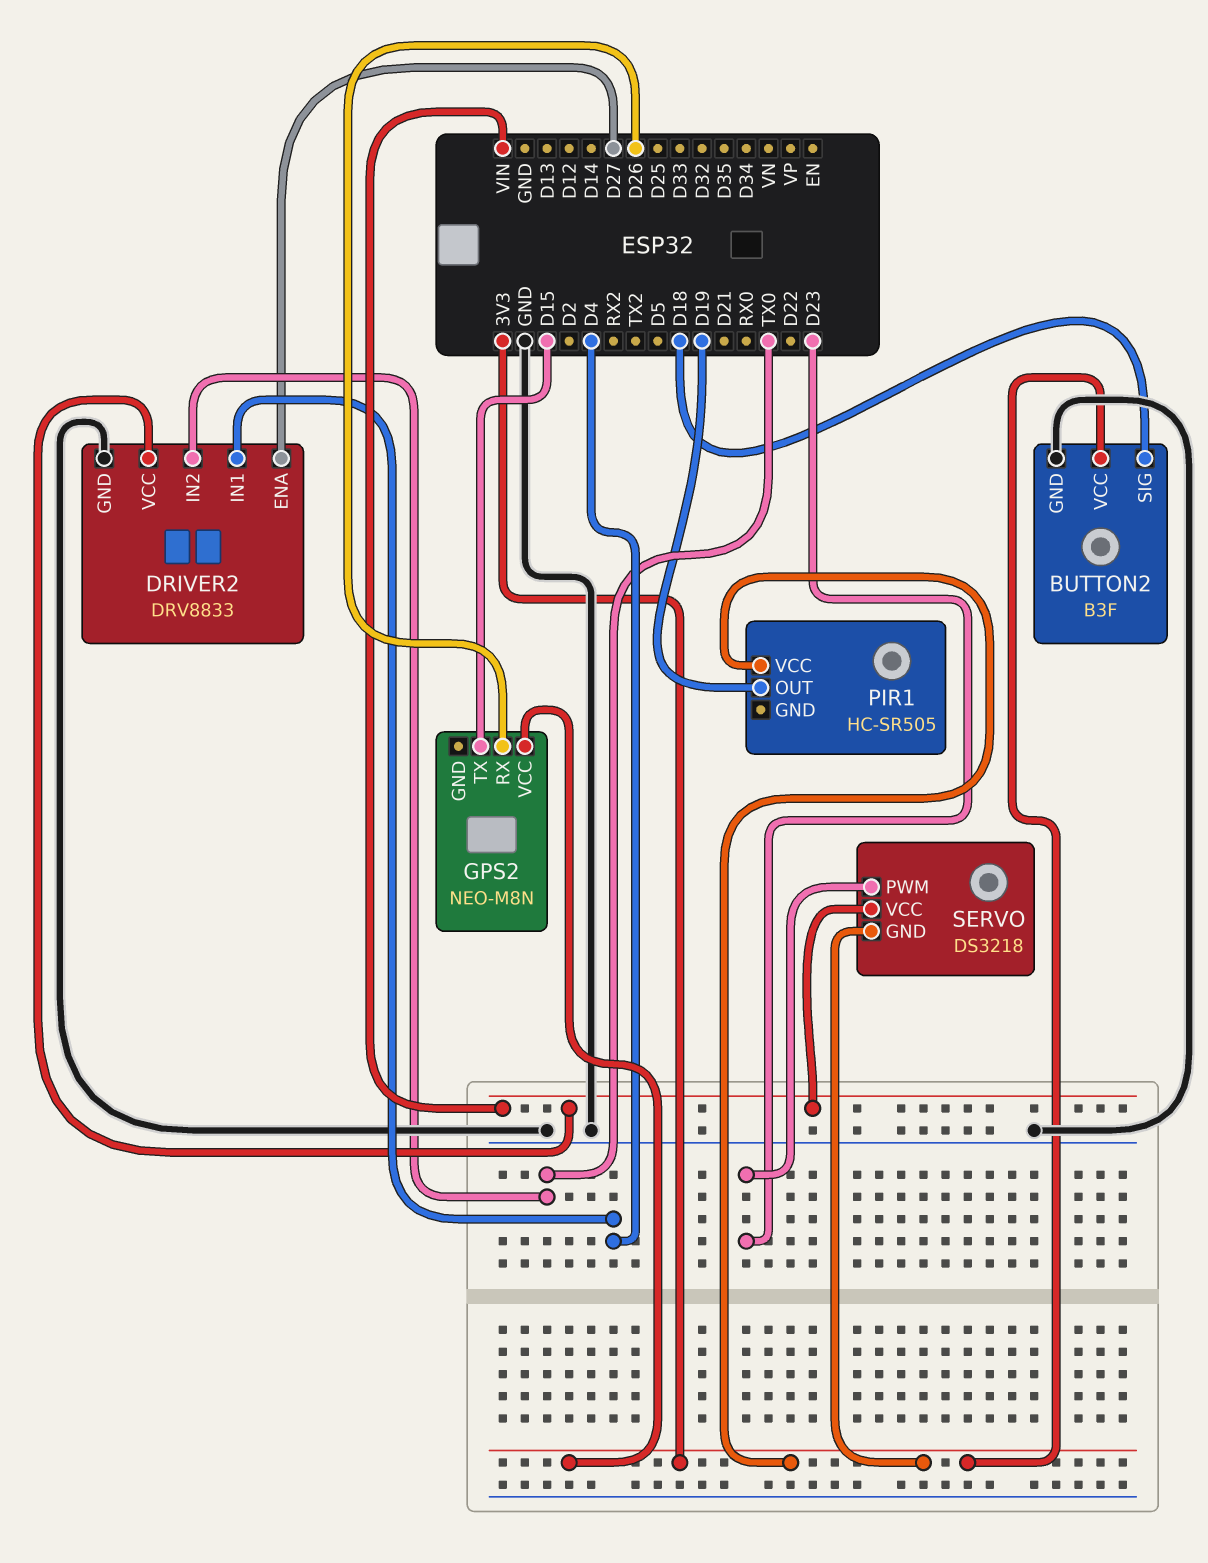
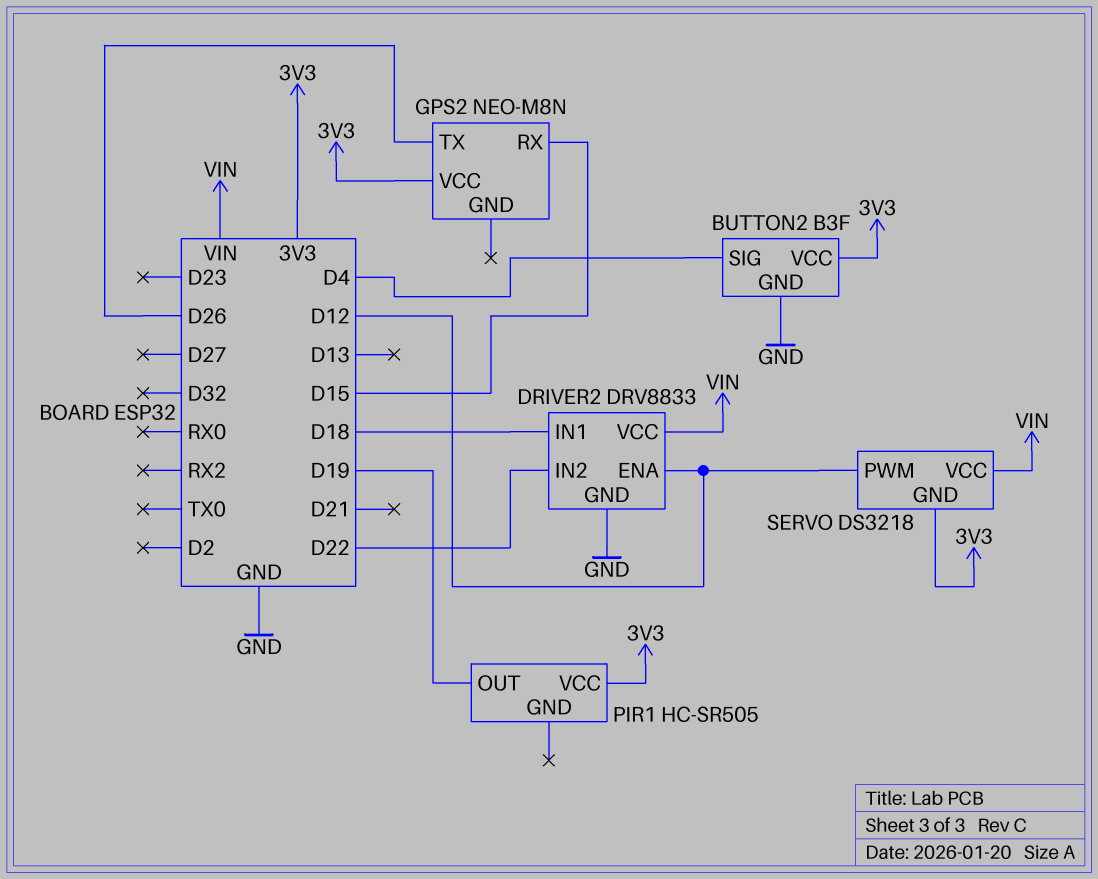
BUTTON2 pin SIG: D18 -> D4
DRIVER2 pin ENA: D27 -> D12
DRIVER2 pin IN1: D4 -> D18
DRIVER2 pin IN2: TX0 -> D22
GPS2 pin RX: D26 -> D15
GPS2 pin TX: D15 -> D26
SERVO pin PWM: D23 -> D12

